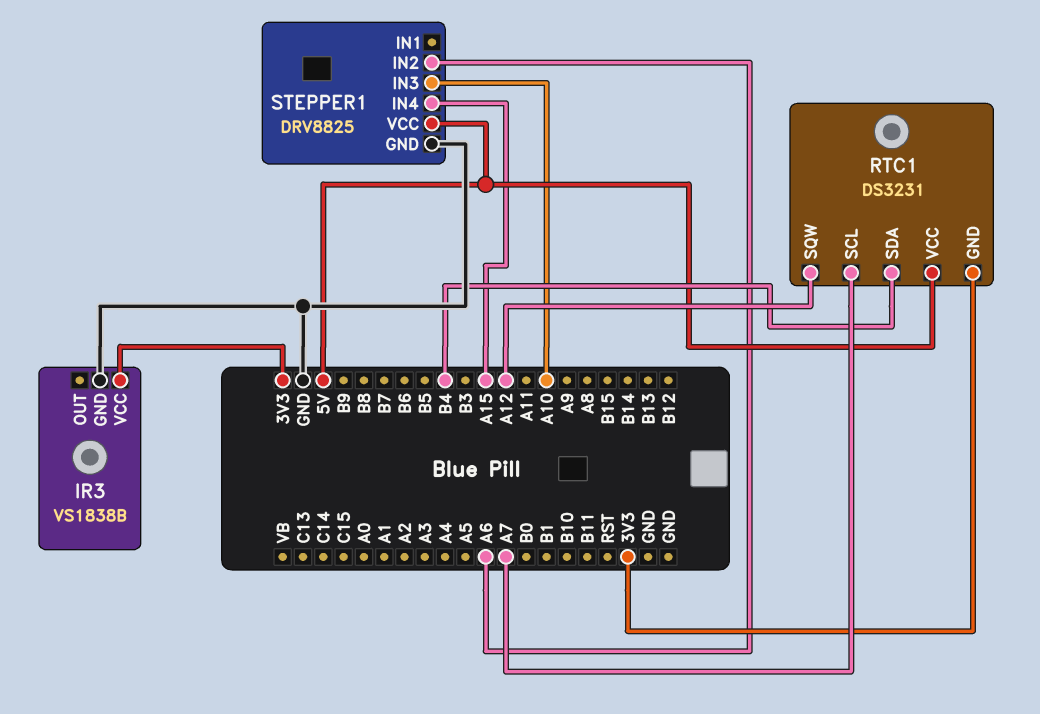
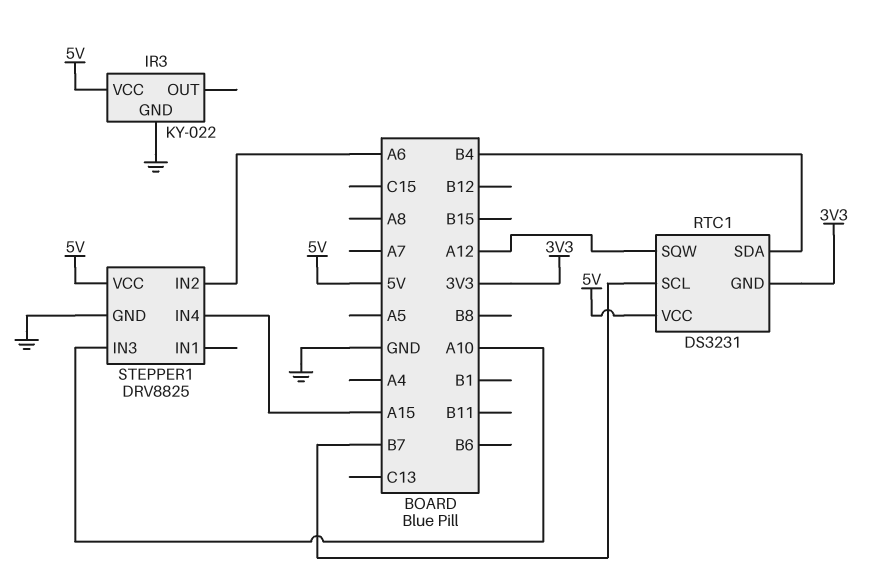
IR3: VS1838B -> KY-022
IR3 pin VCC: 3V3 -> 5V
RTC1 pin SCL: A7 -> B7

